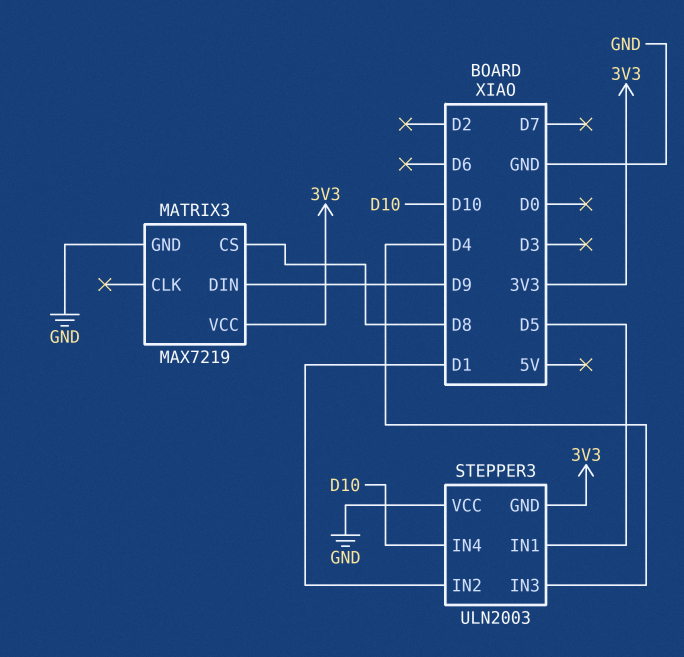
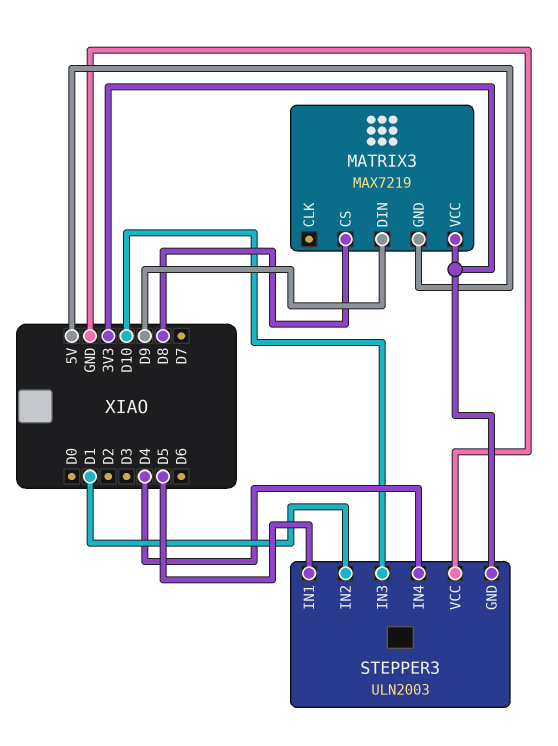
MATRIX3 pin GND: GND -> 5V
STEPPER3 pin IN3: D4 -> D10
STEPPER3 pin IN4: D10 -> D4

